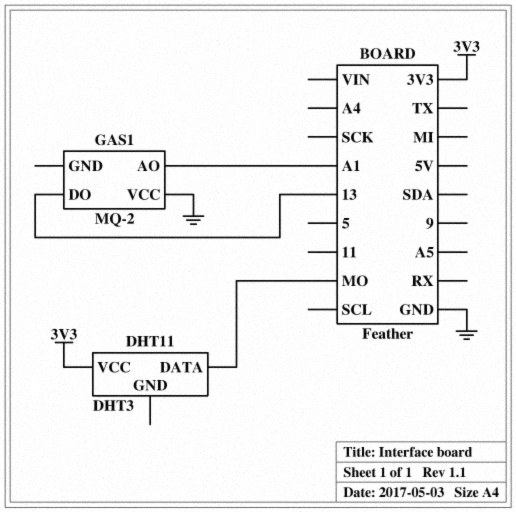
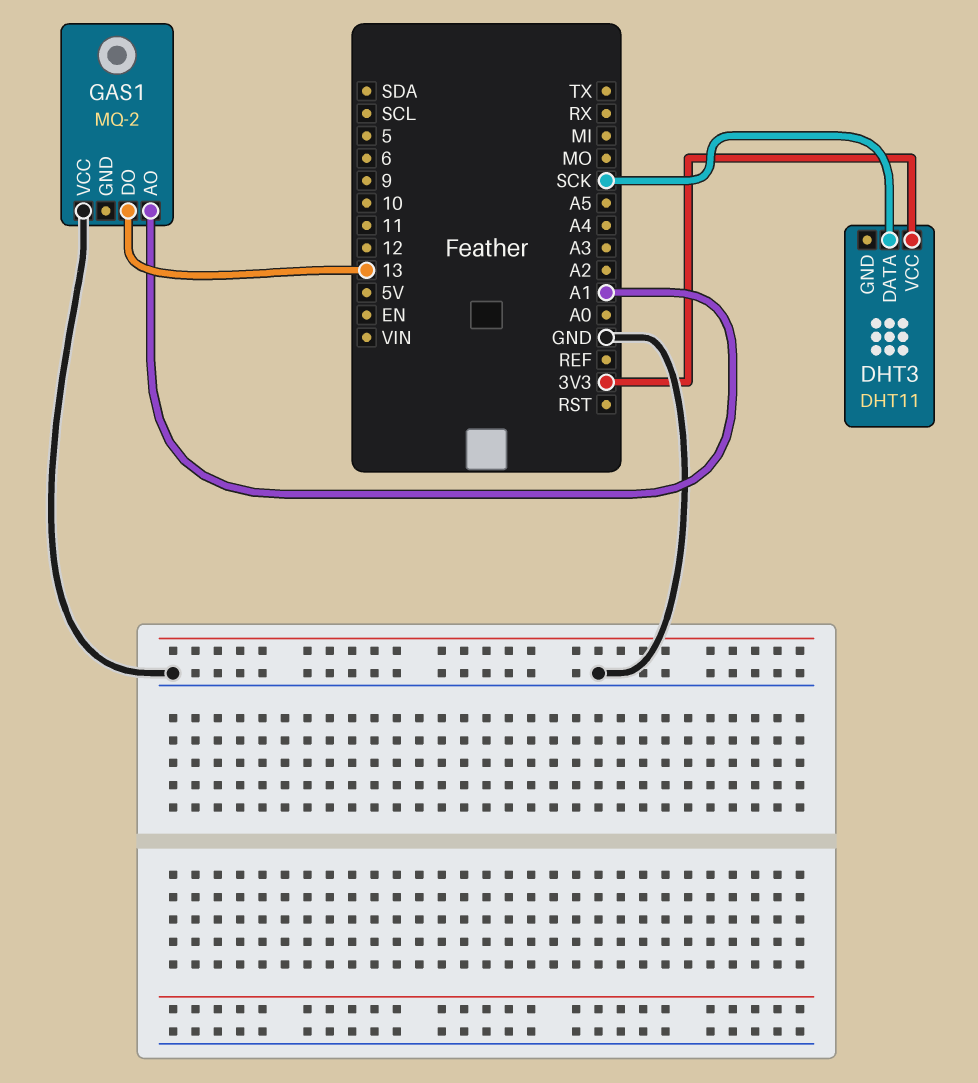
DHT3 pin DATA: MO -> SCK

